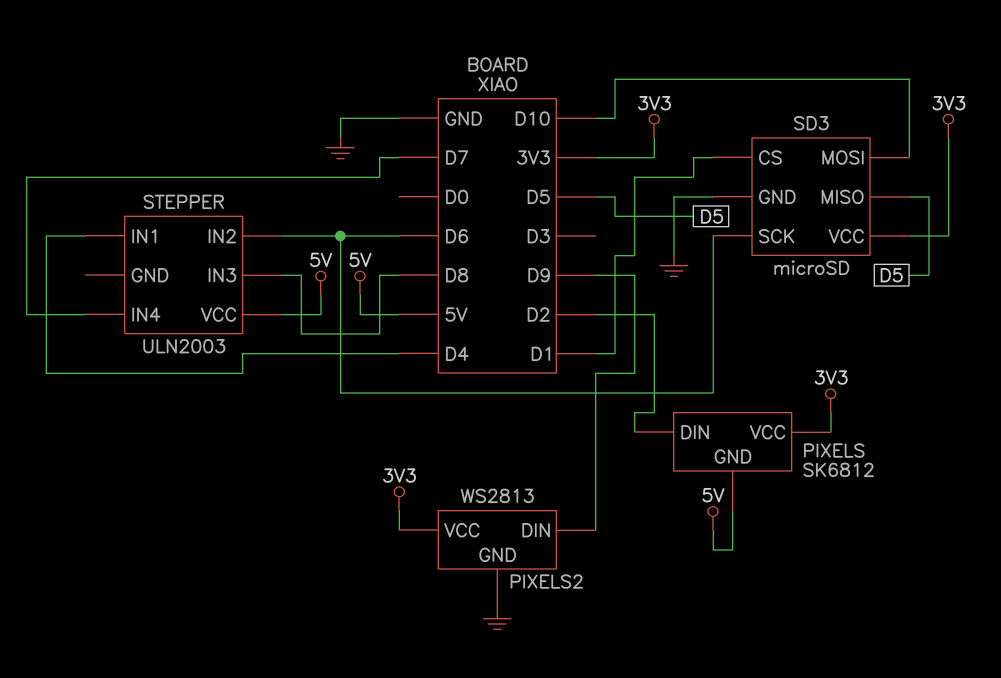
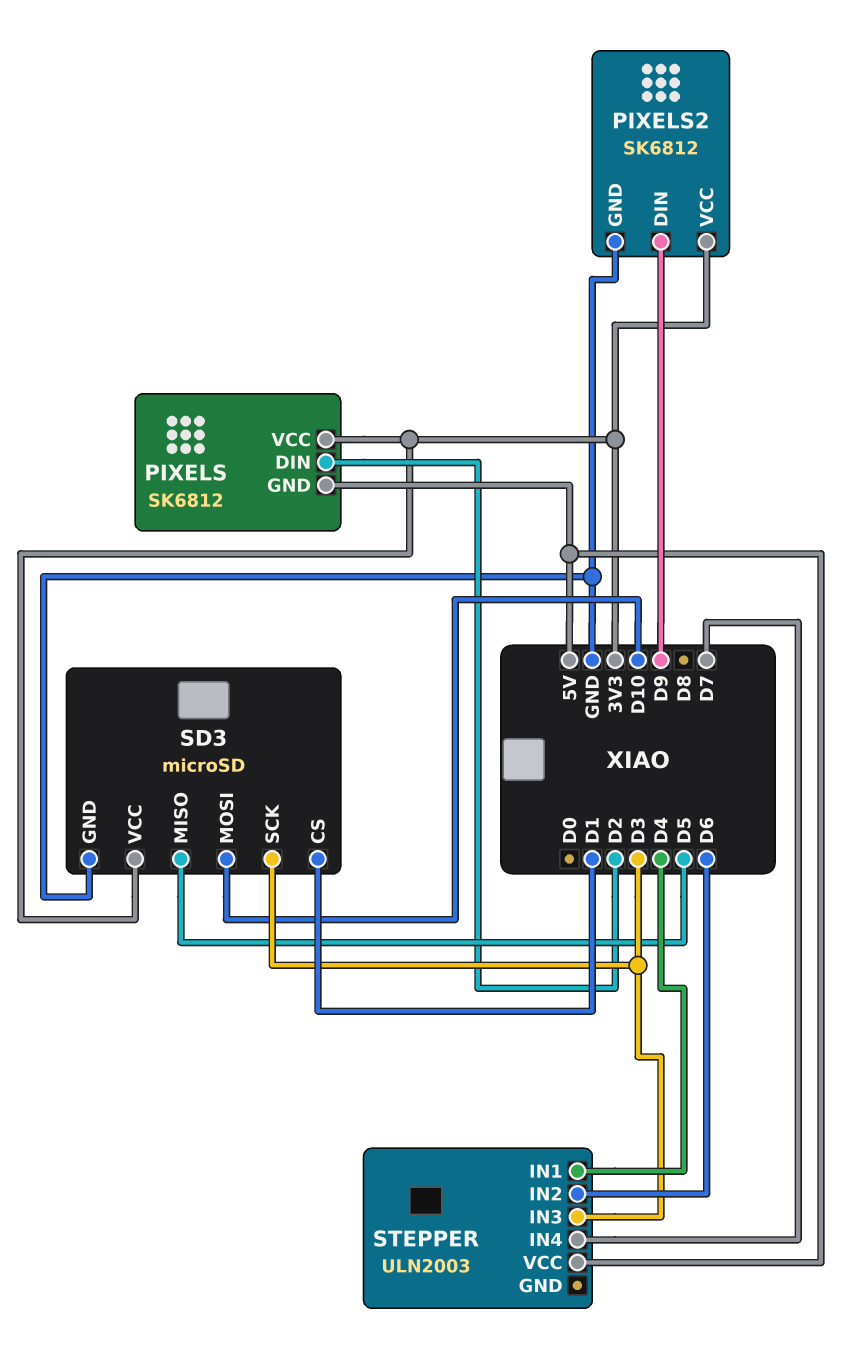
PIXELS2: WS2813 -> SK6812
SD3 pin SCK: D6 -> D3
STEPPER pin IN3: D8 -> D3

